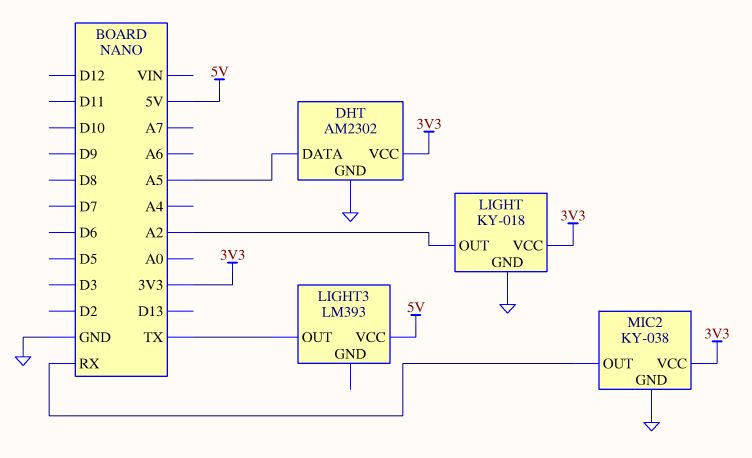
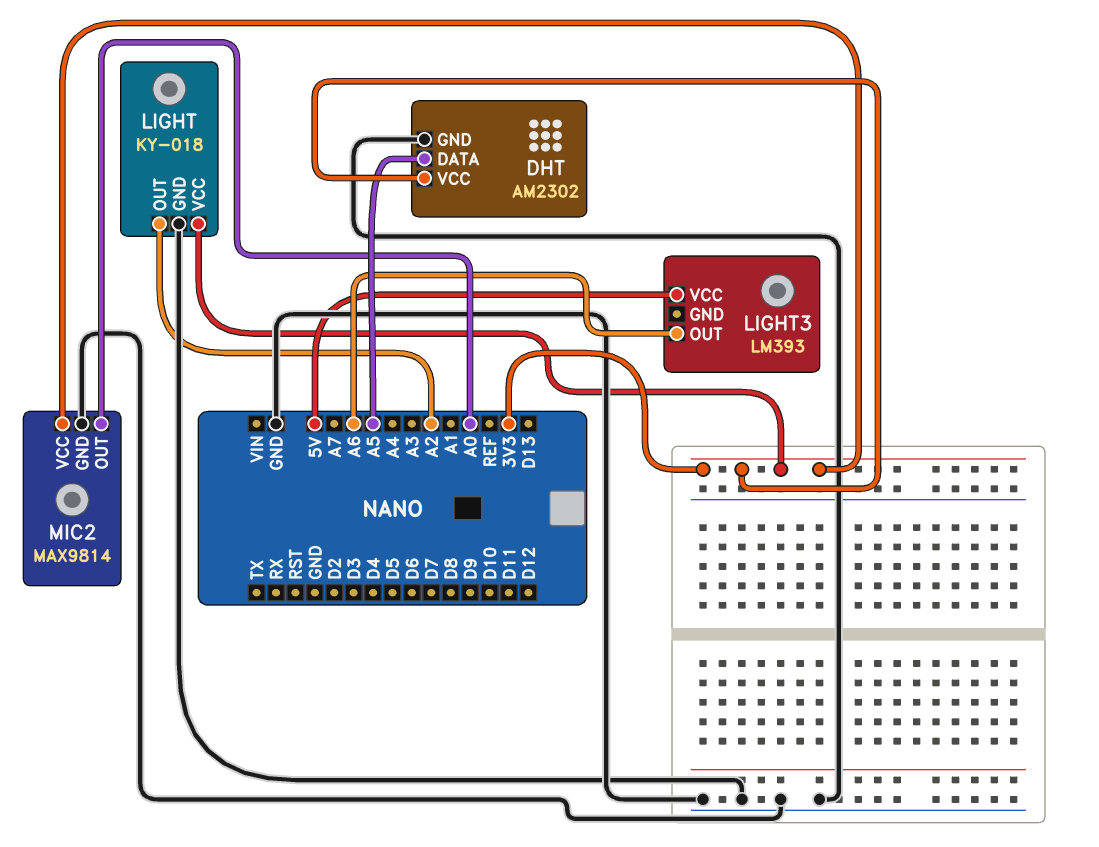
LIGHT3 pin OUT: TX -> A6
MIC2: KY-038 -> MAX9814
MIC2 pin OUT: RX -> A0

